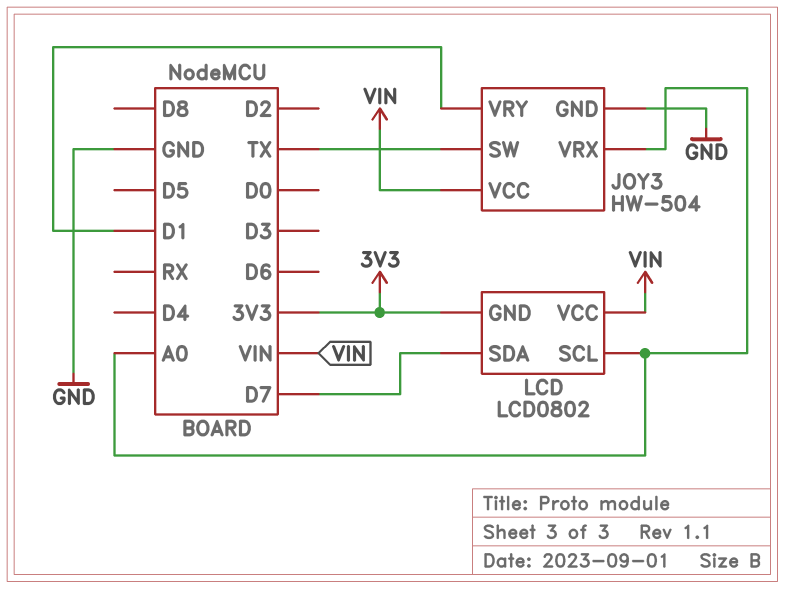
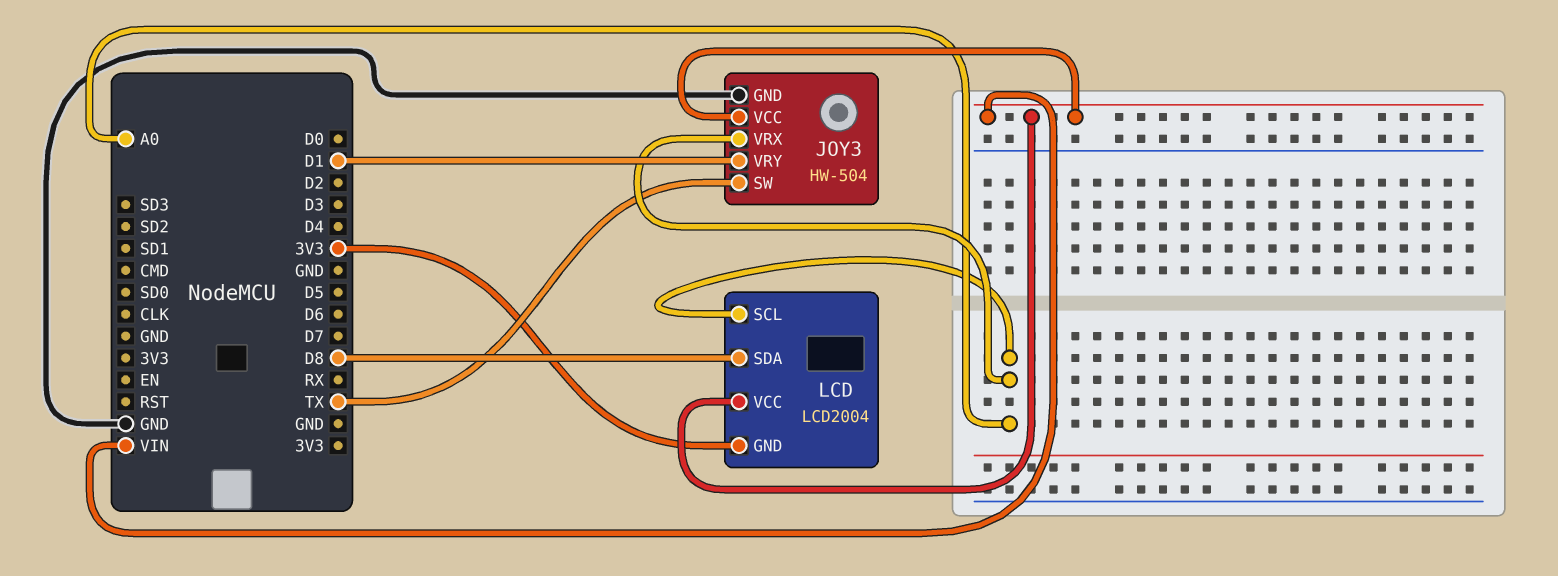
LCD: LCD0802 -> LCD2004
LCD pin SDA: D7 -> D8

